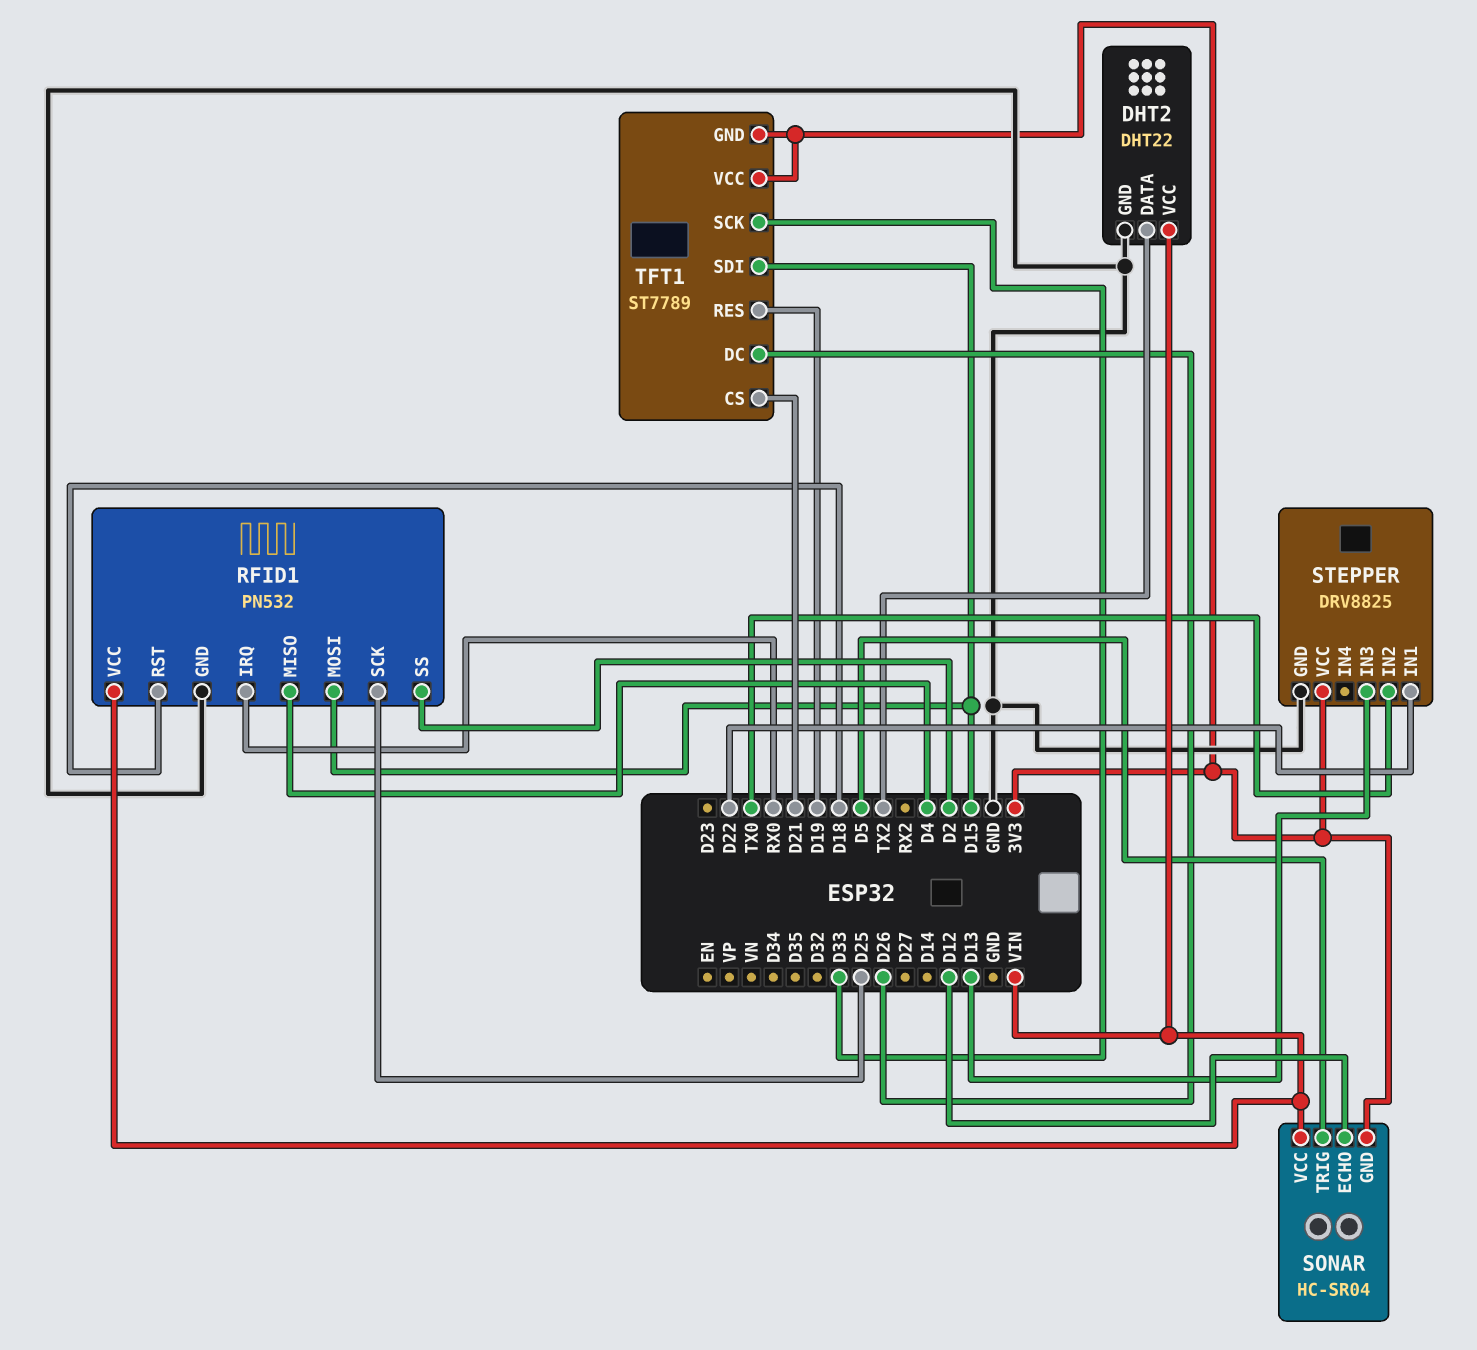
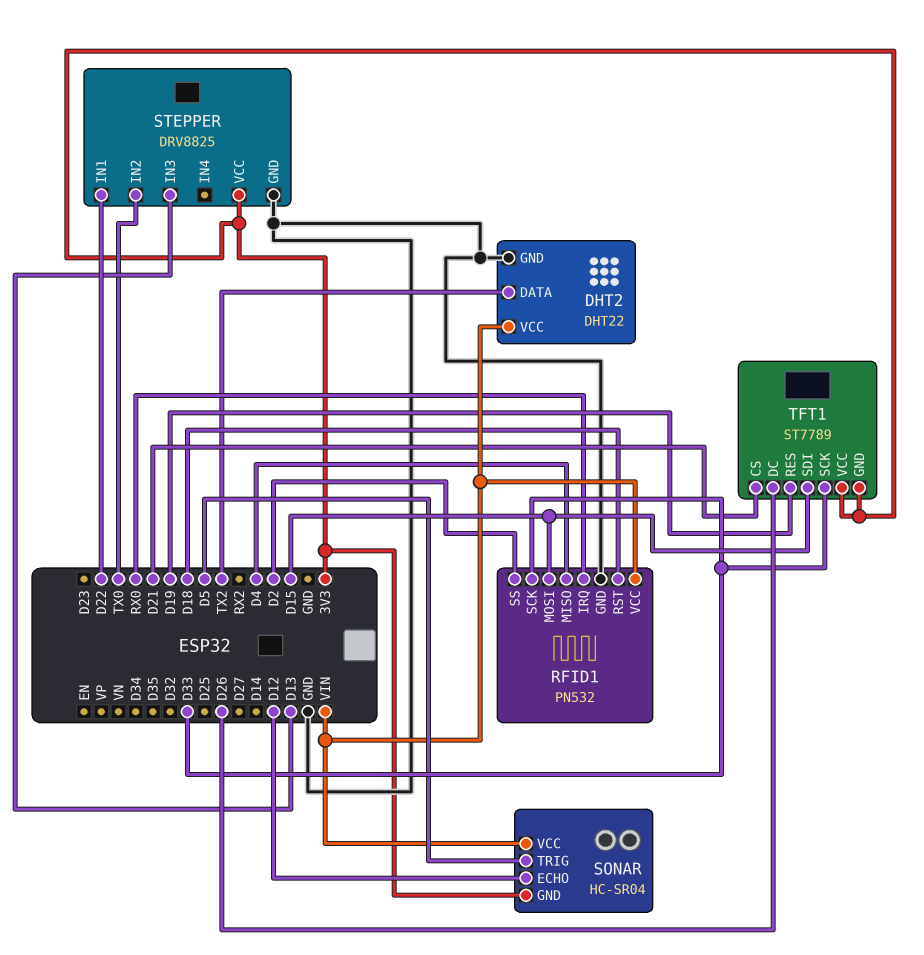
RFID1 pin SCK: D25 -> D33

